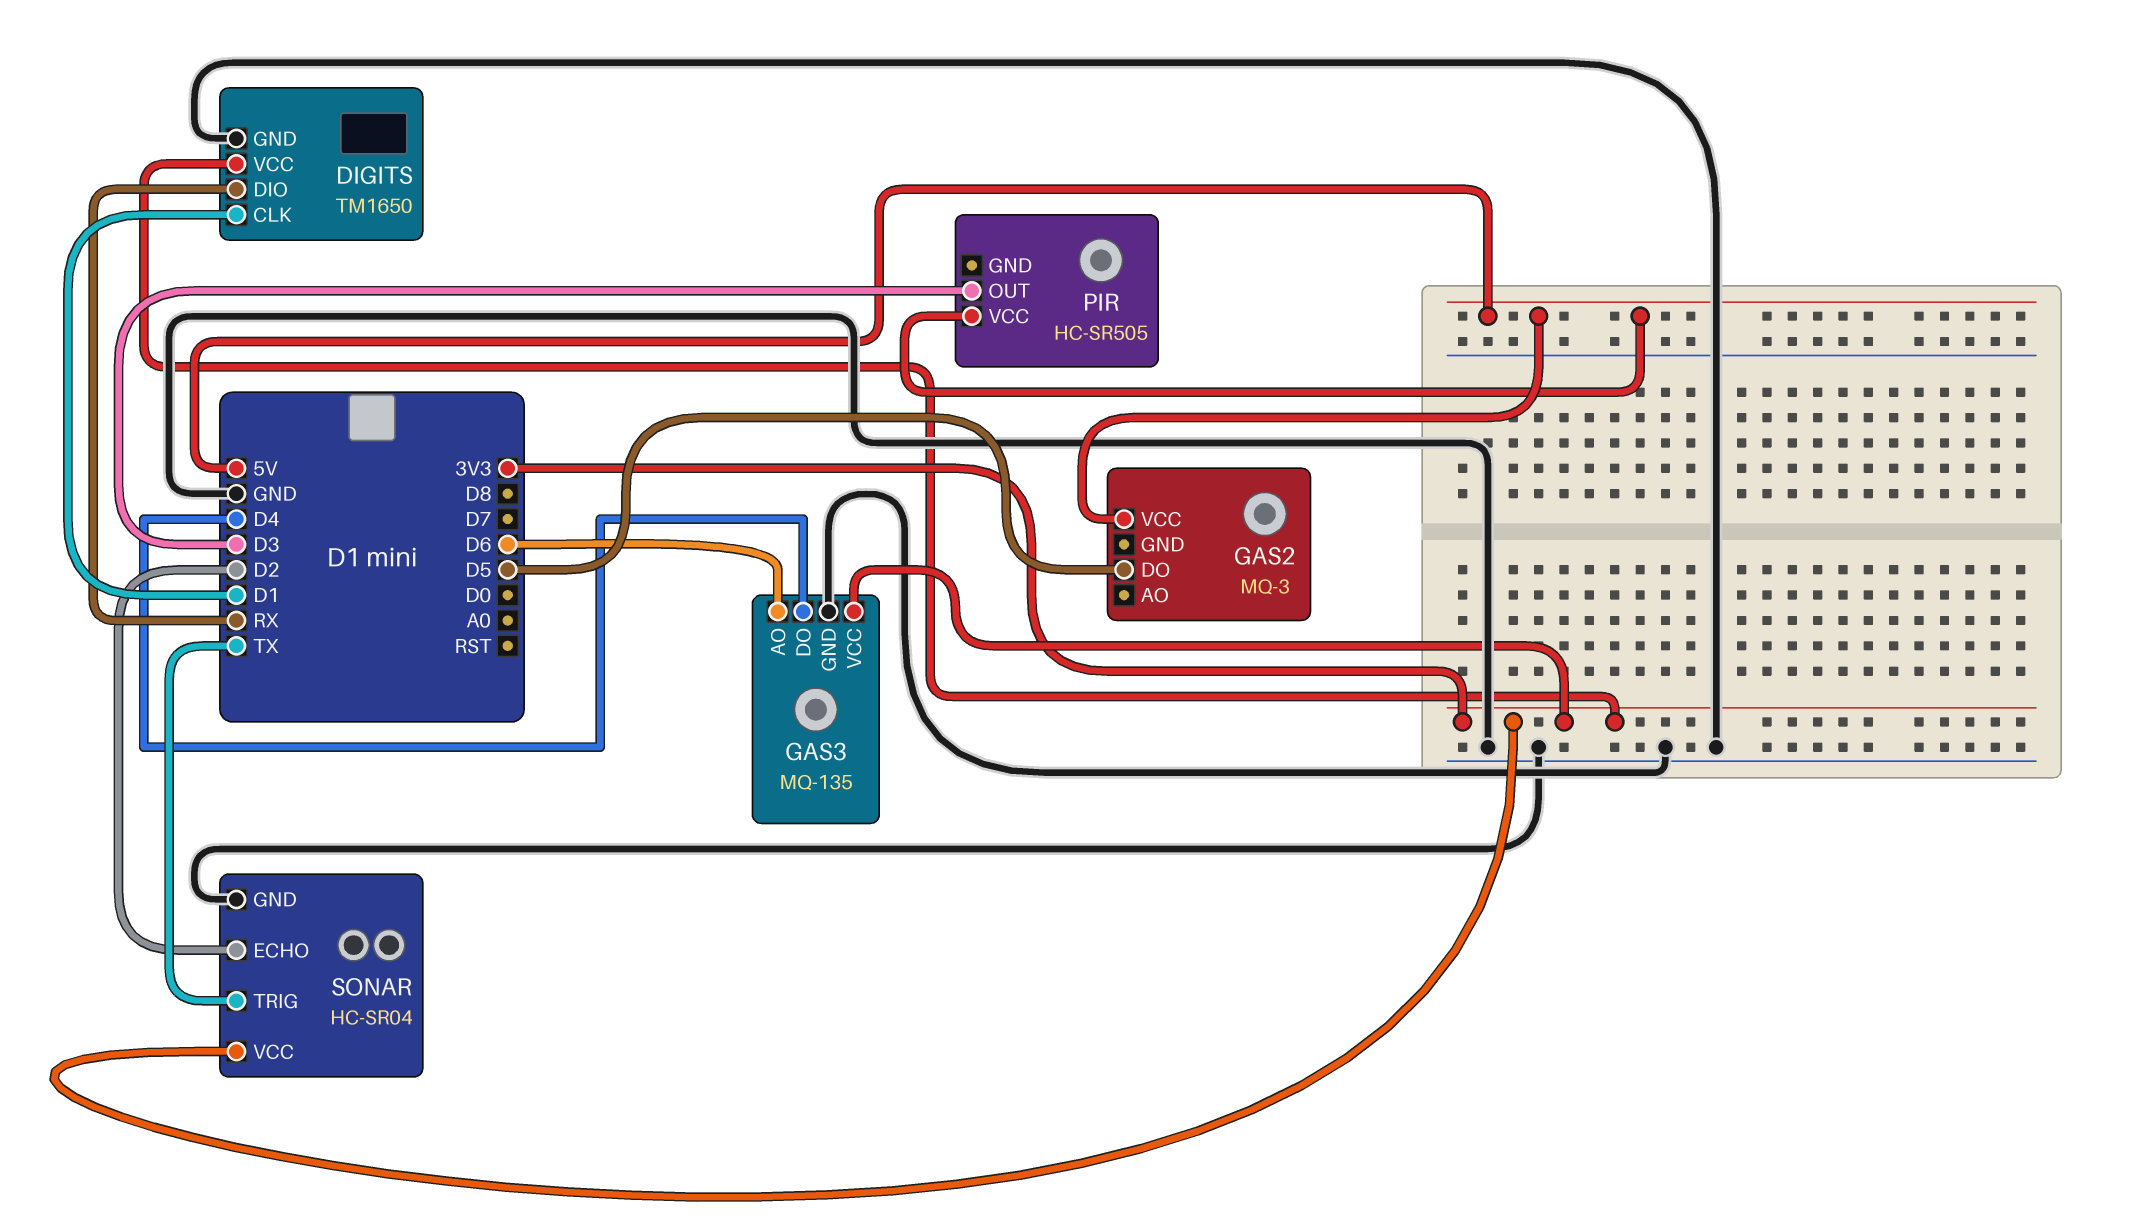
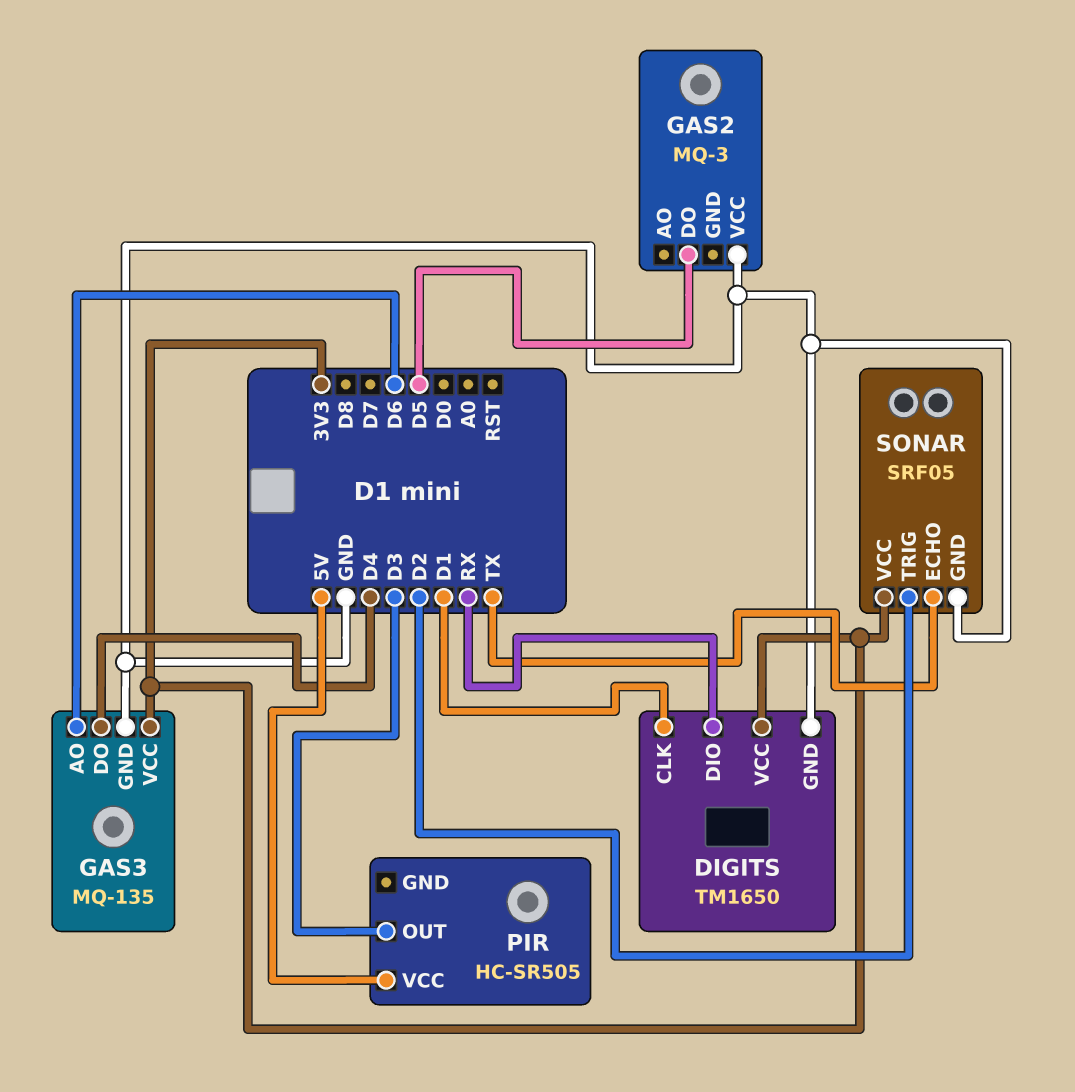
GAS2 pin VCC: 5V -> GND
SONAR: HC-SR04 -> SRF05
SONAR pin ECHO: D2 -> TX
SONAR pin TRIG: TX -> D2

